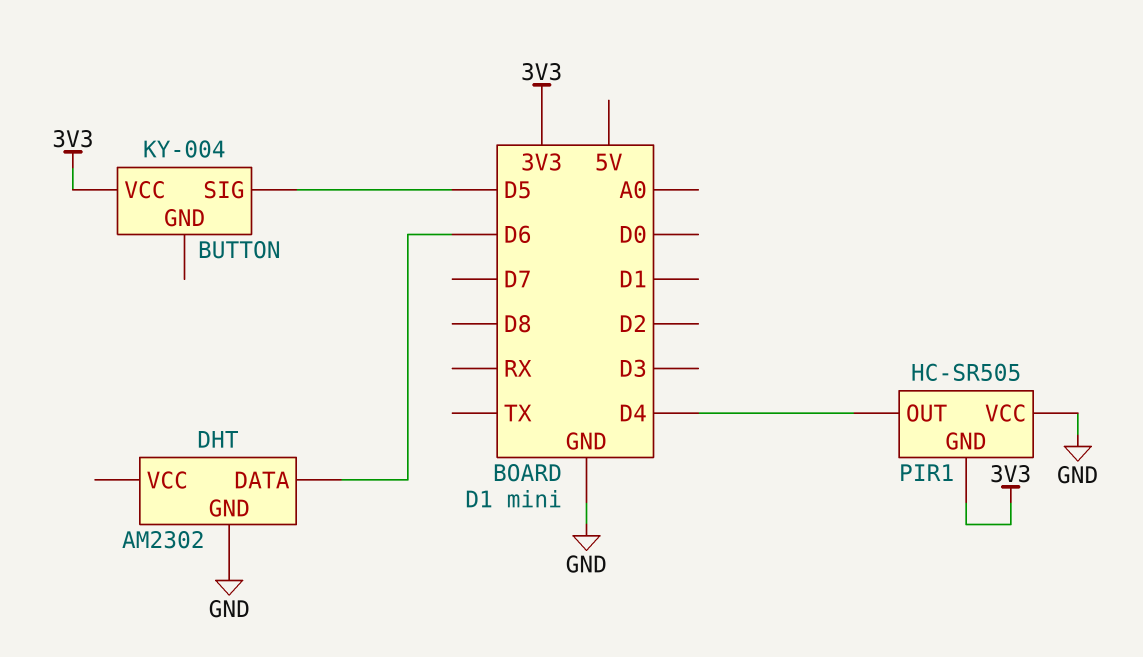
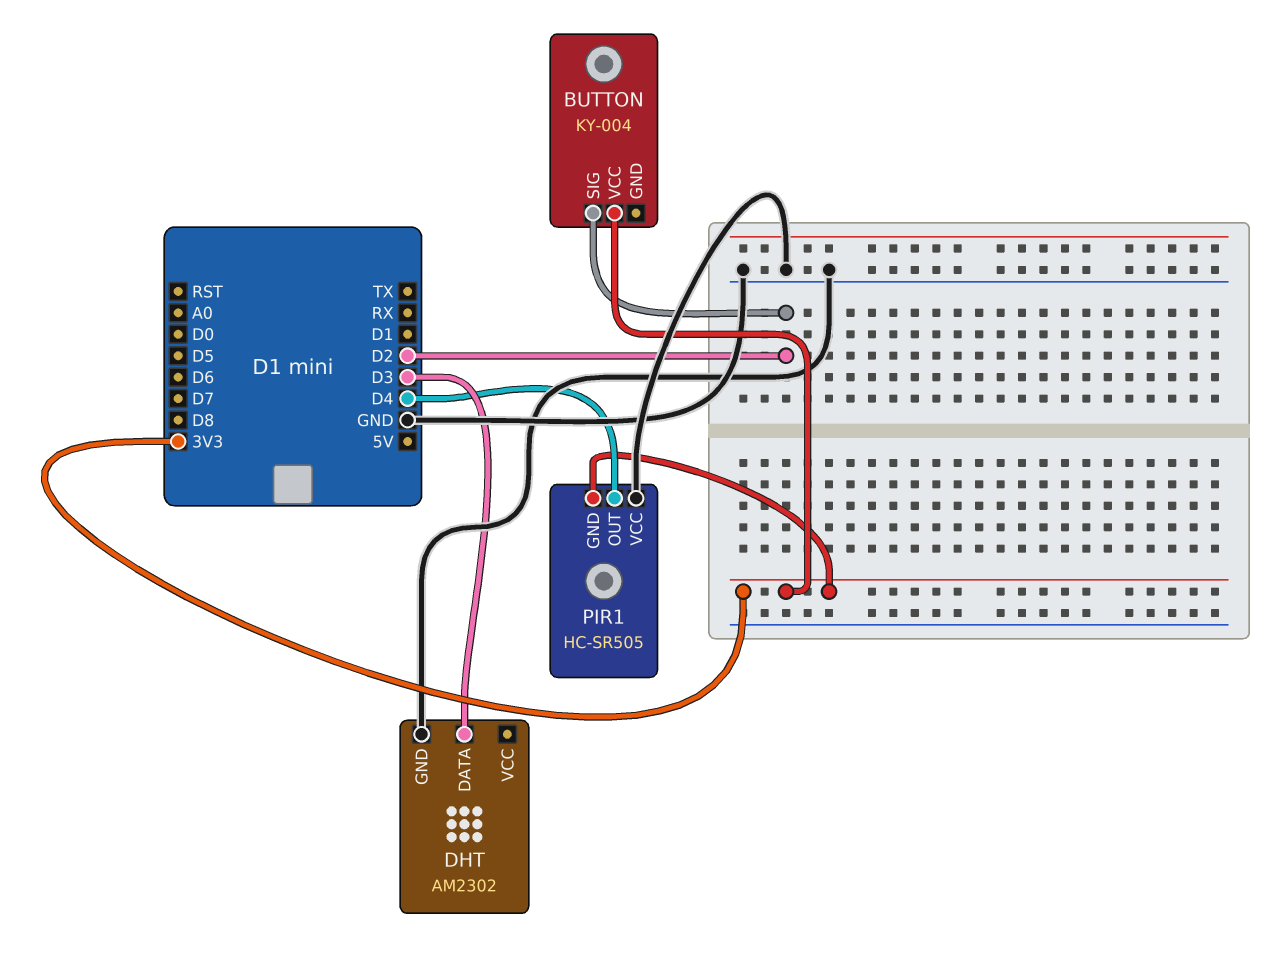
BUTTON pin SIG: D5 -> D2
DHT pin DATA: D6 -> D3

